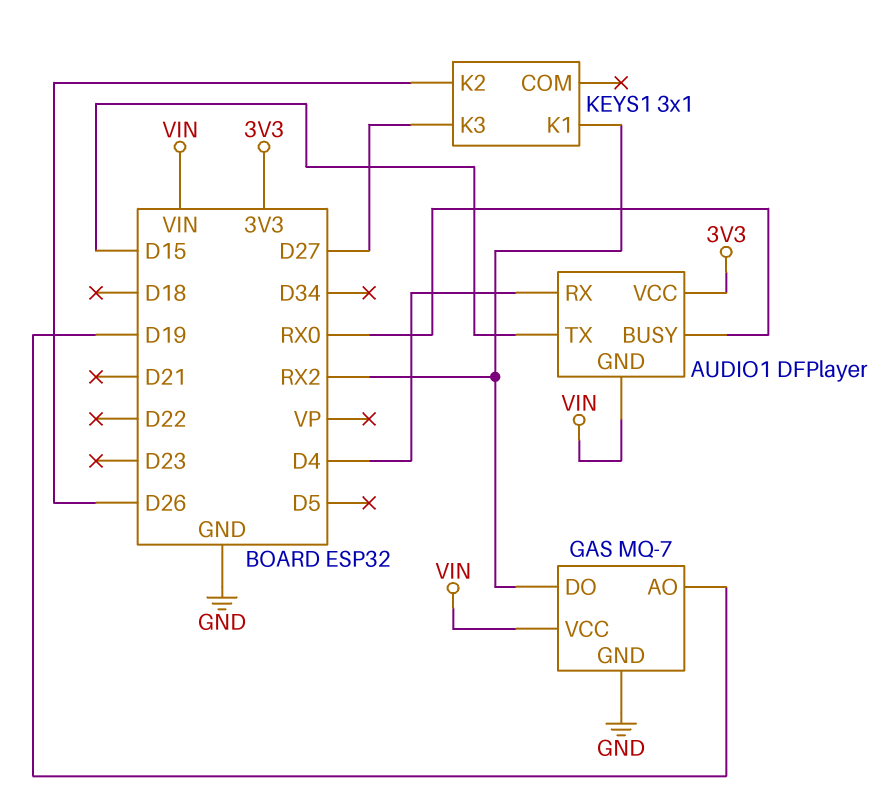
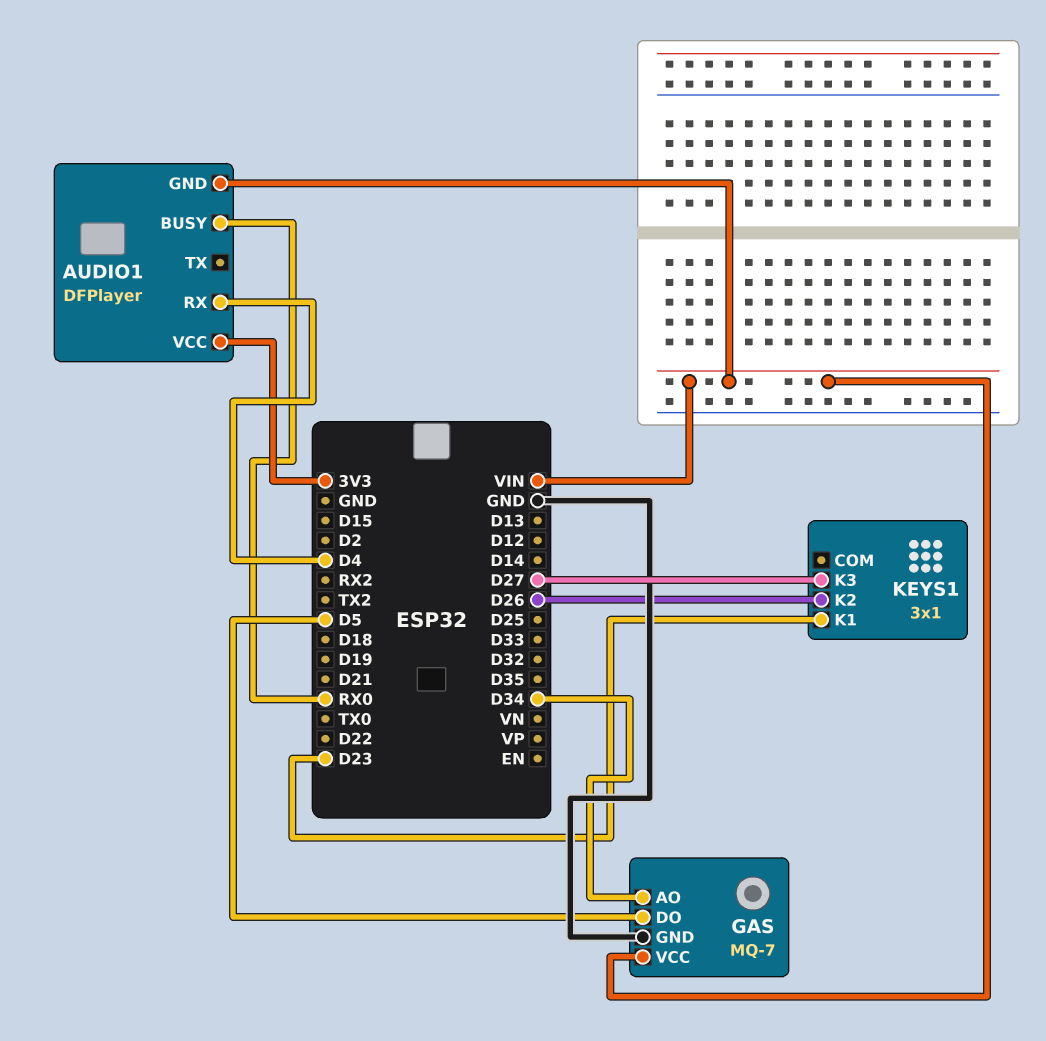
AUDIO1 pin TX: D15 -> none
GAS pin AO: D19 -> D34
GAS pin DO: RX2 -> D5
KEYS1 pin K1: RX2 -> D23

